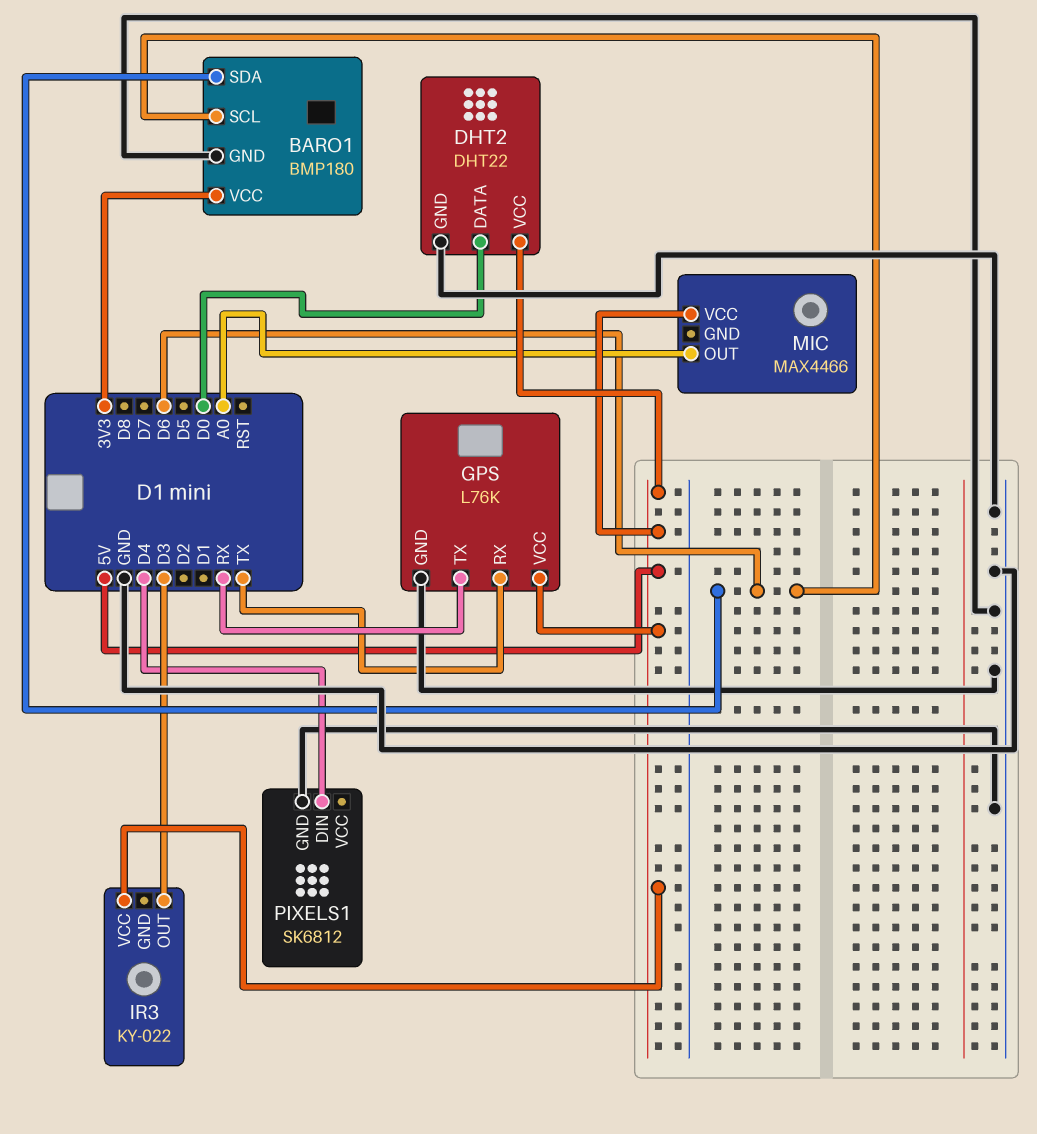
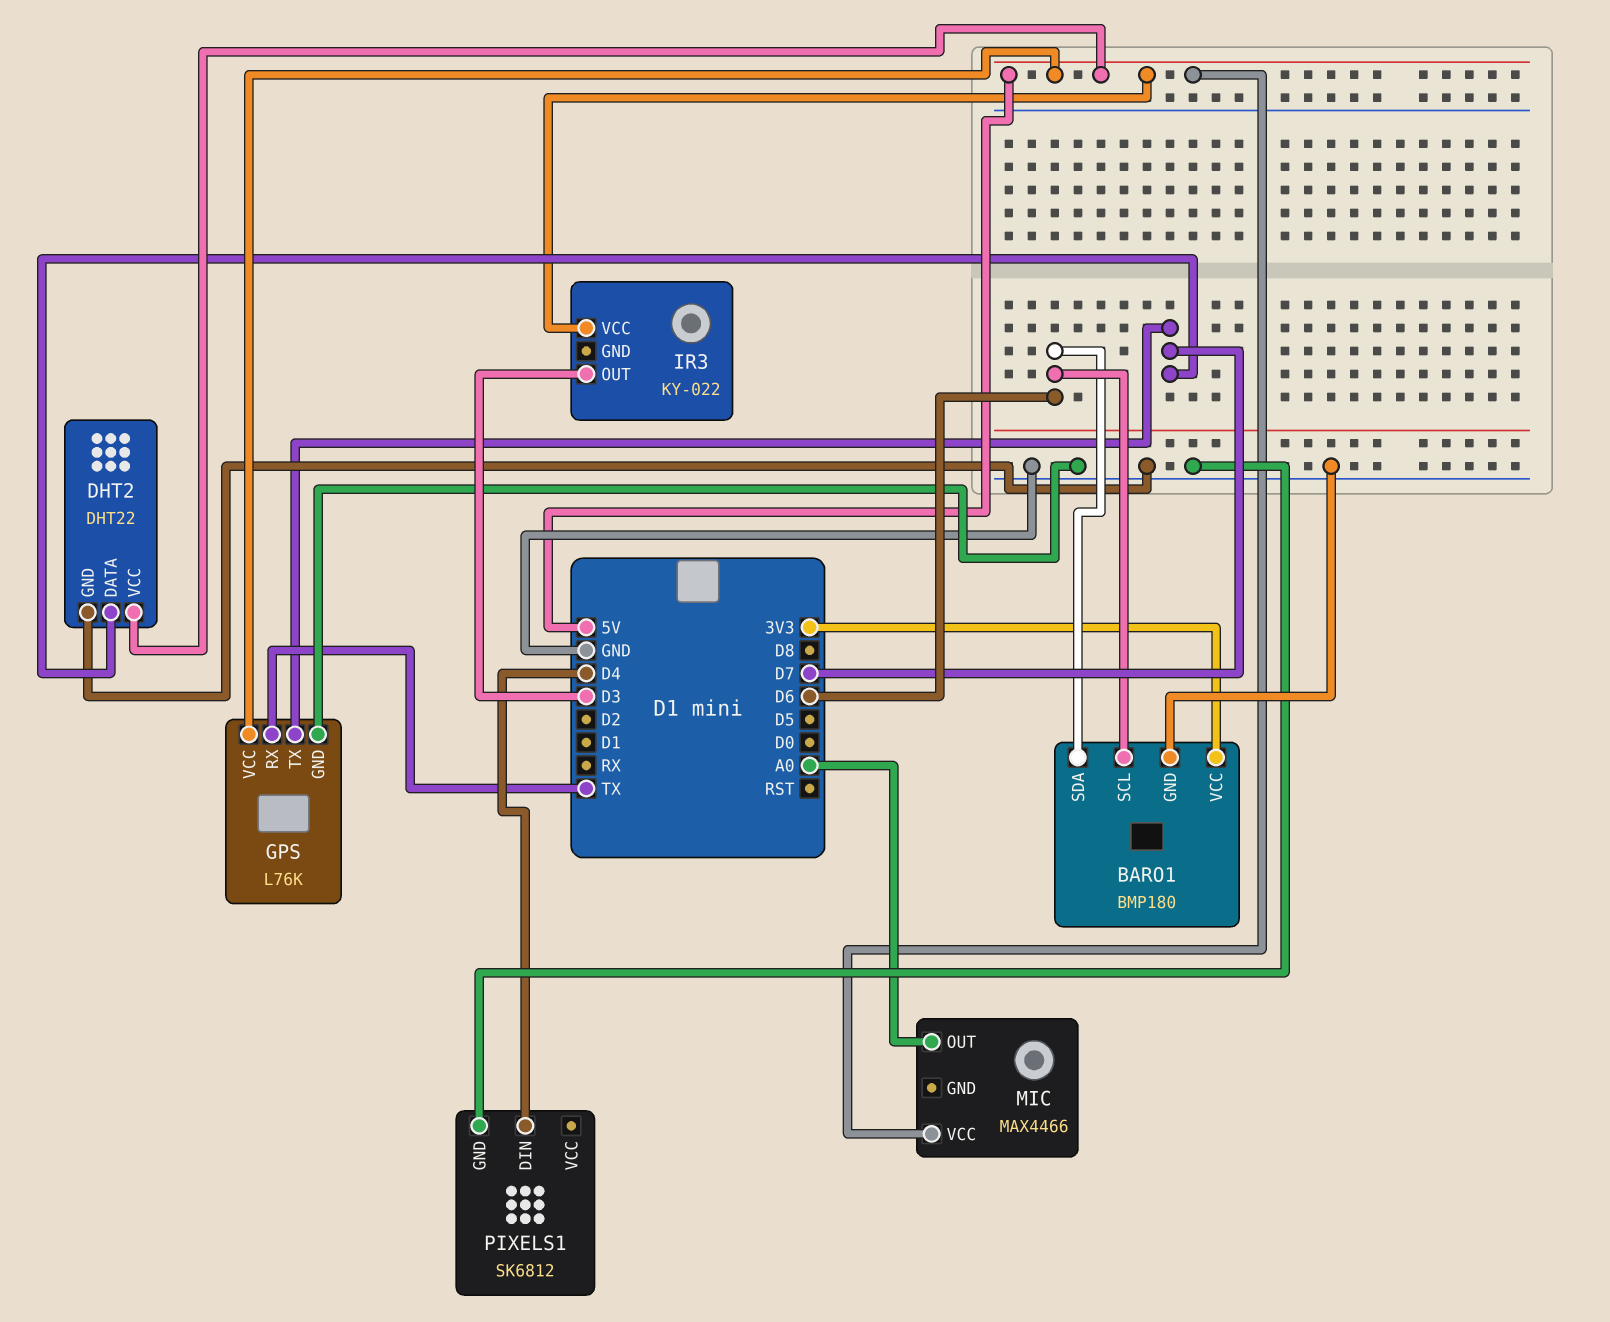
DHT2 pin DATA: D0 -> D7
GPS pin TX: RX -> D7

